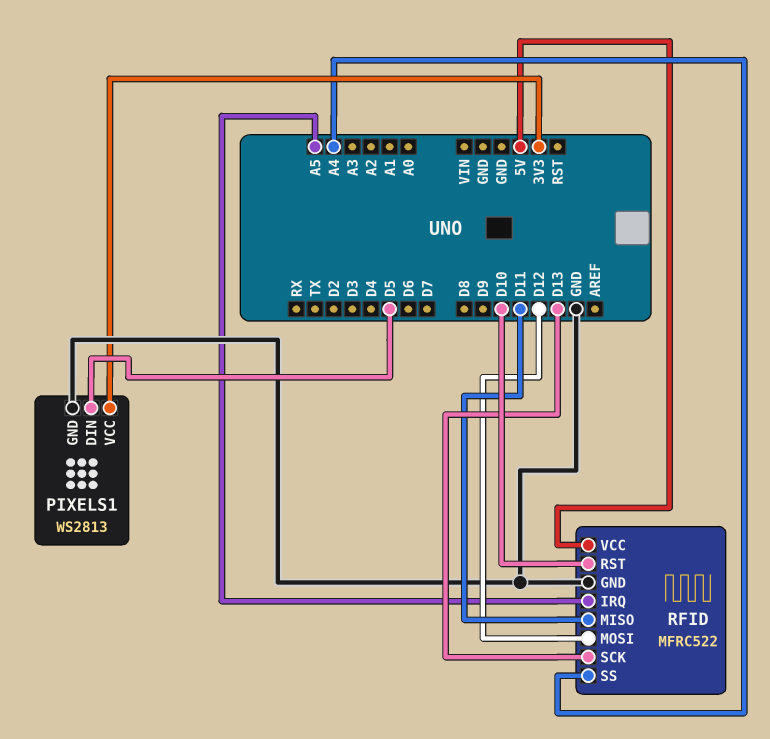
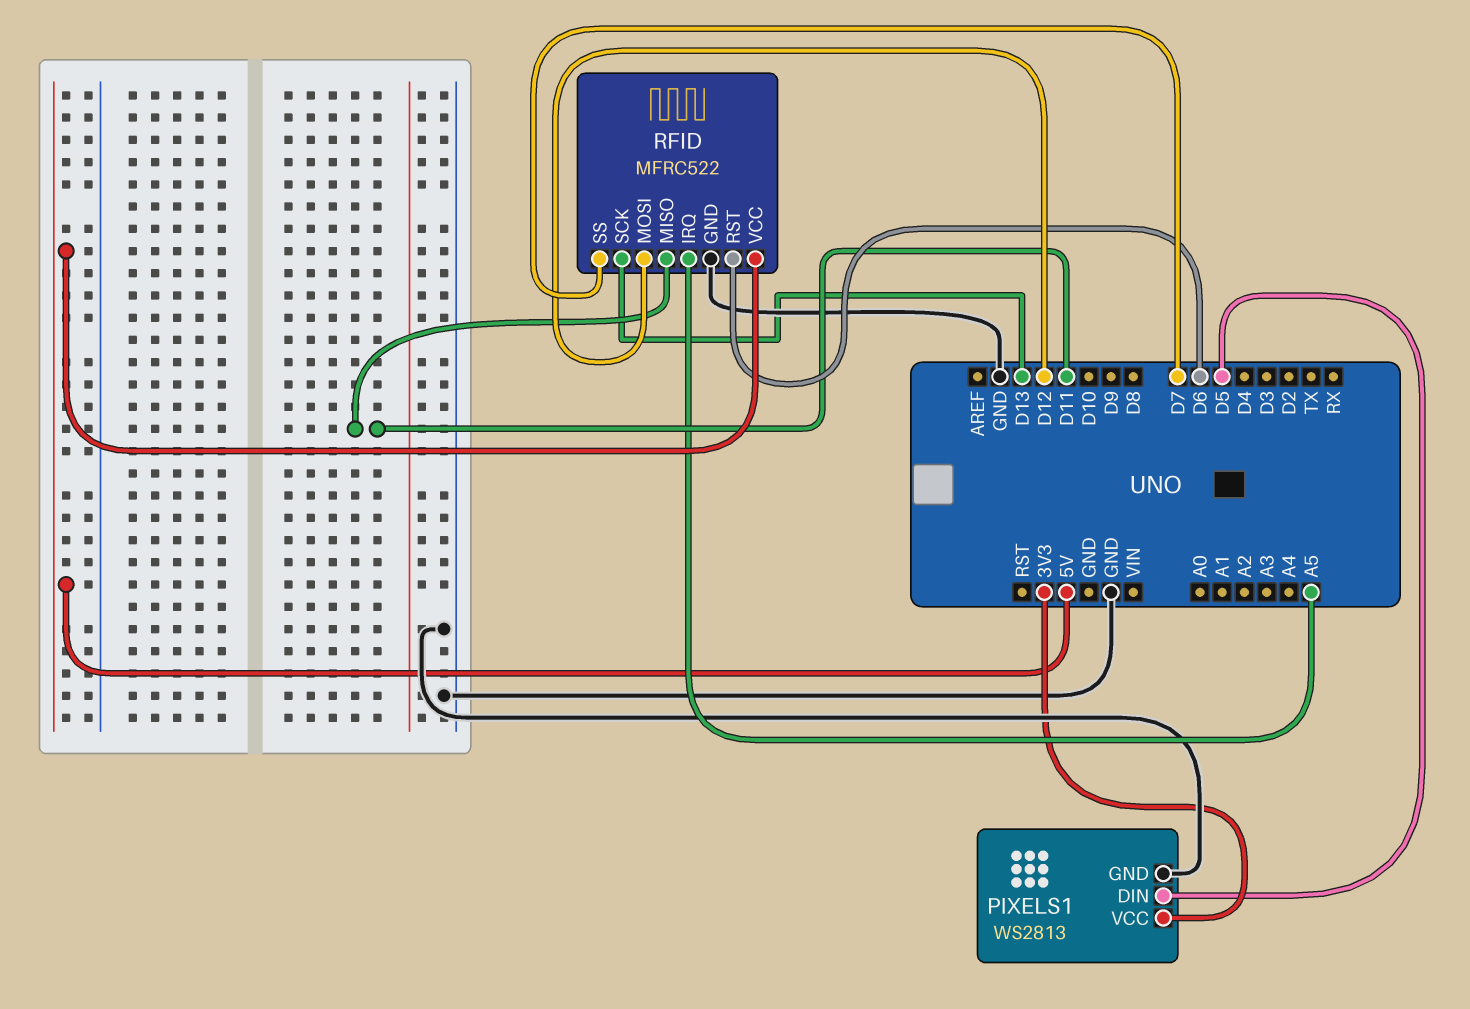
RFID pin RST: D10 -> D6
RFID pin SS: A4 -> D7

